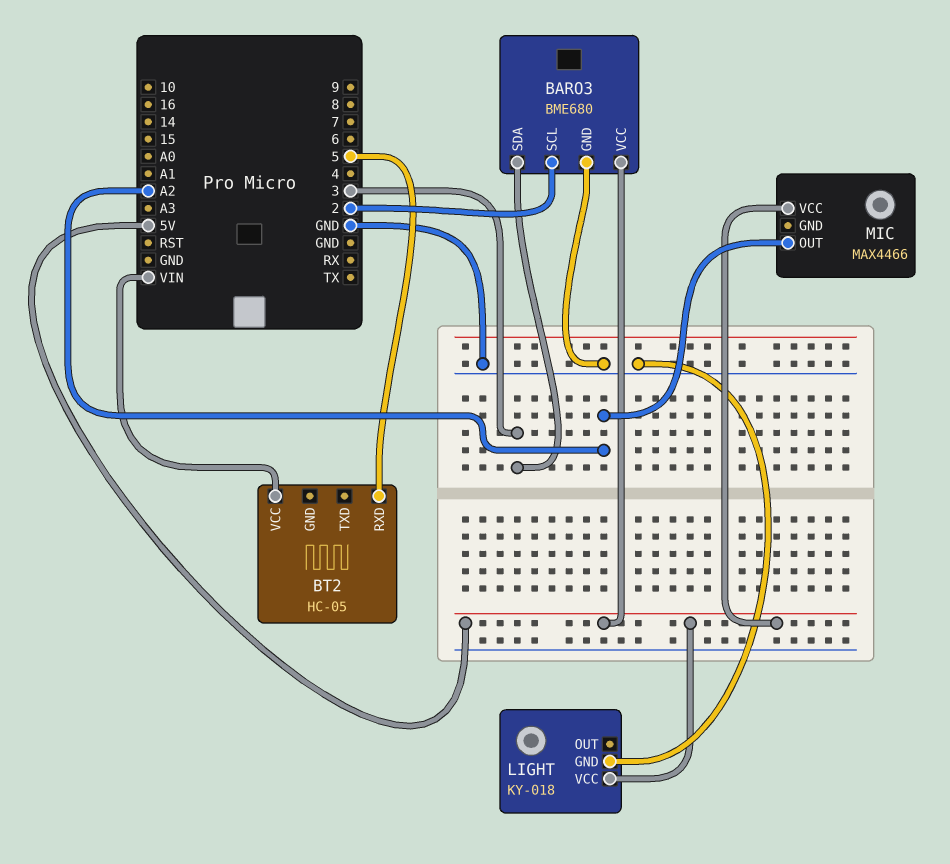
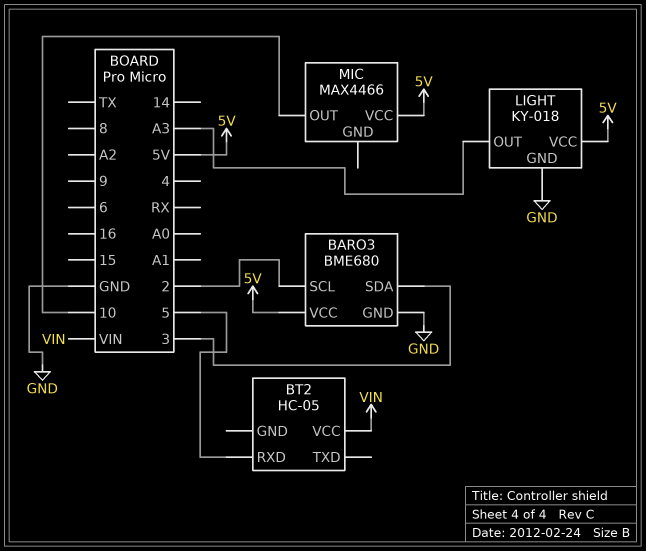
LIGHT pin OUT: none -> A3
MIC pin OUT: A2 -> 10

